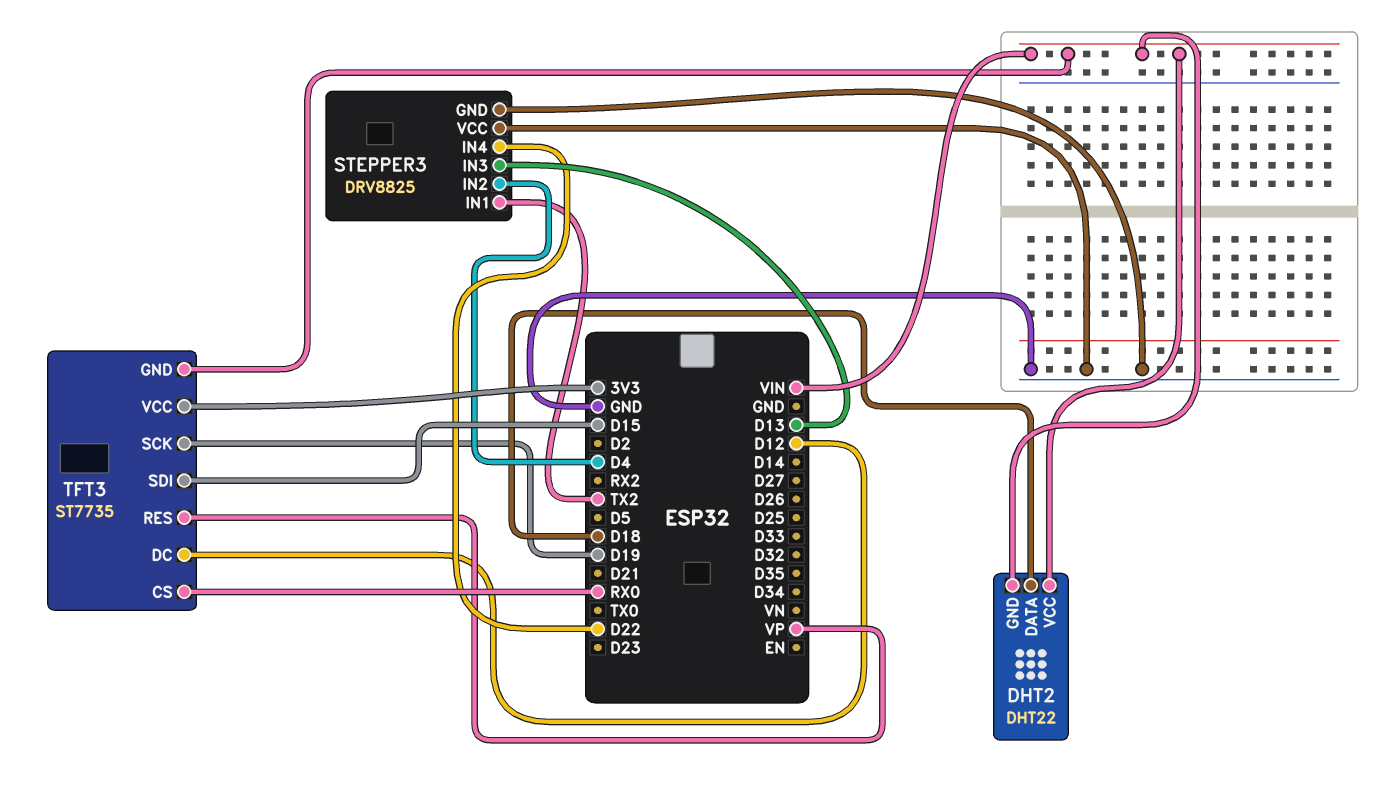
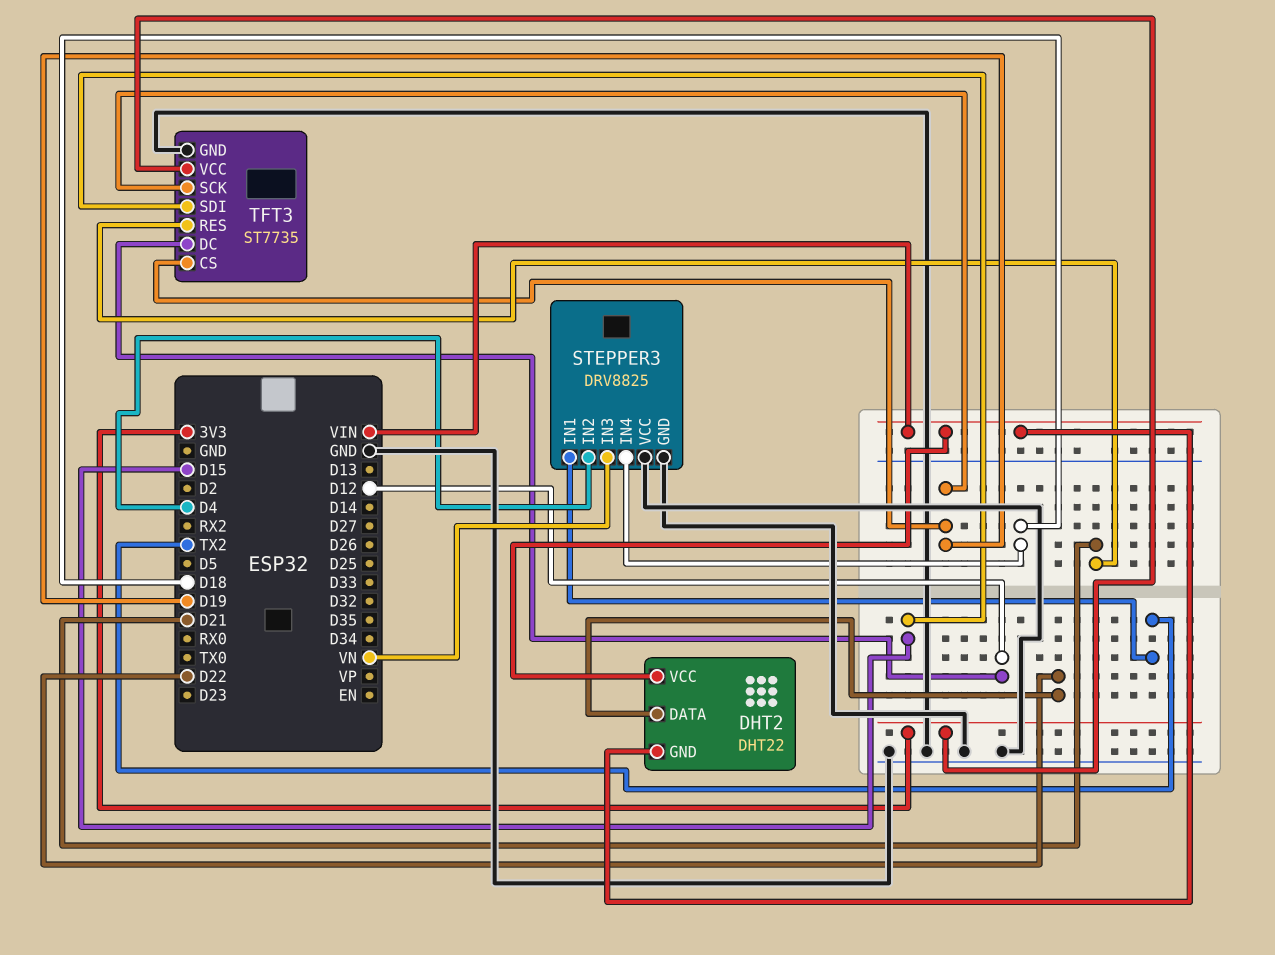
DHT2 pin DATA: D18 -> D22
STEPPER3 pin IN3: D13 -> VN
STEPPER3 pin IN4: D22 -> D18
TFT3 pin CS: RX0 -> D19
TFT3 pin GND: VIN -> GND
TFT3 pin RES: VP -> D21

